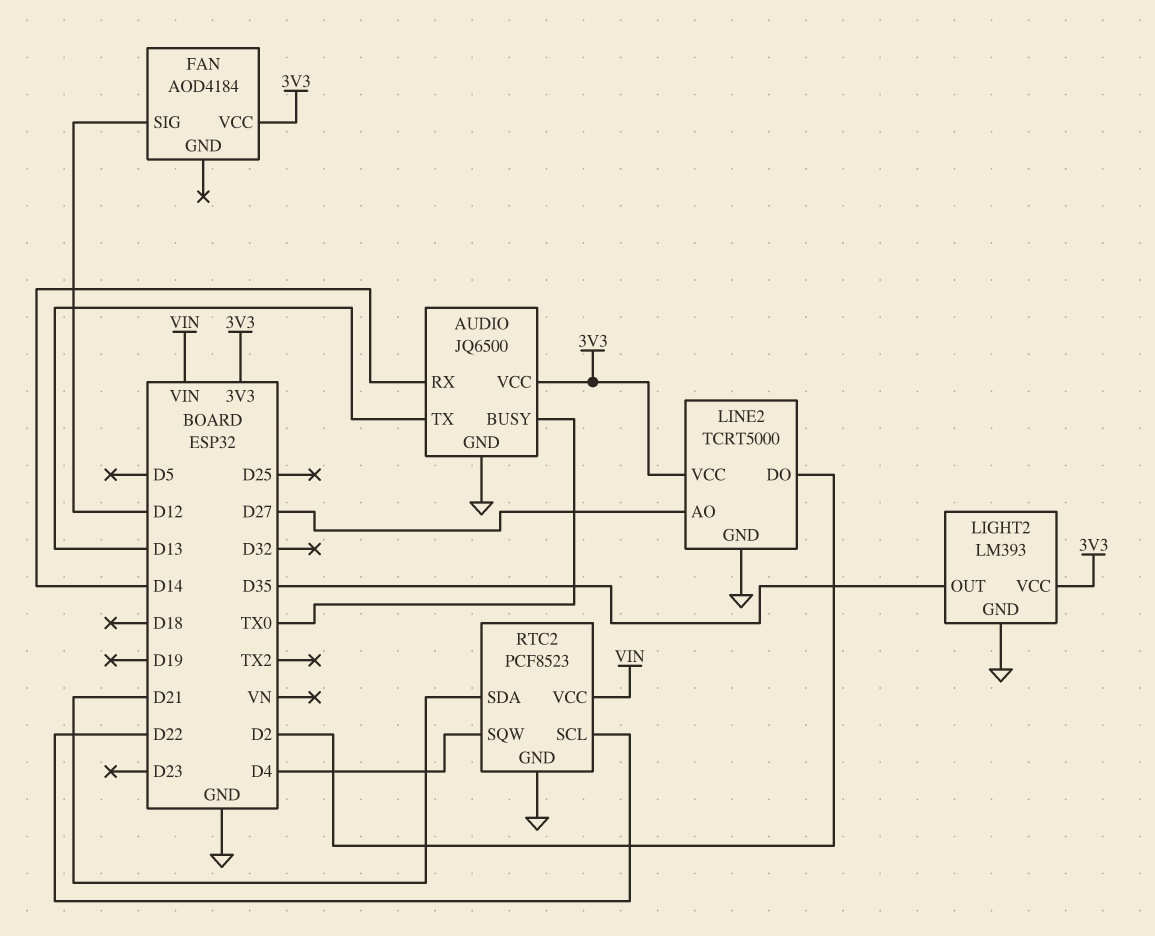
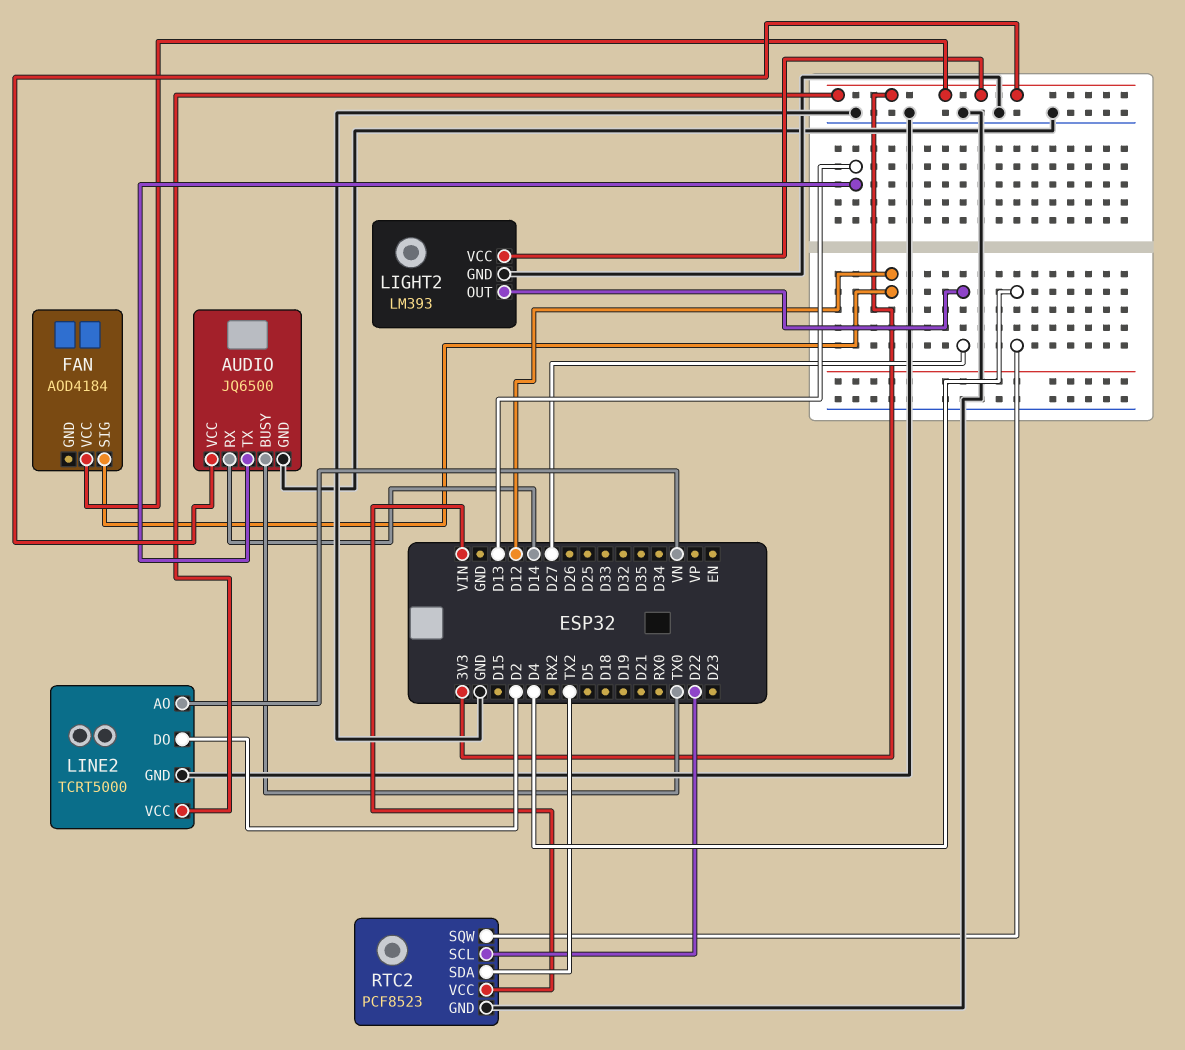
LIGHT2 pin OUT: D35 -> D27
LINE2 pin AO: D27 -> VN
RTC2 pin SDA: D21 -> TX2

